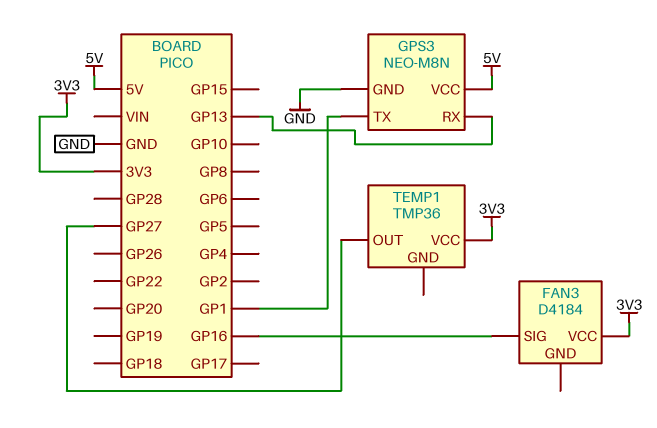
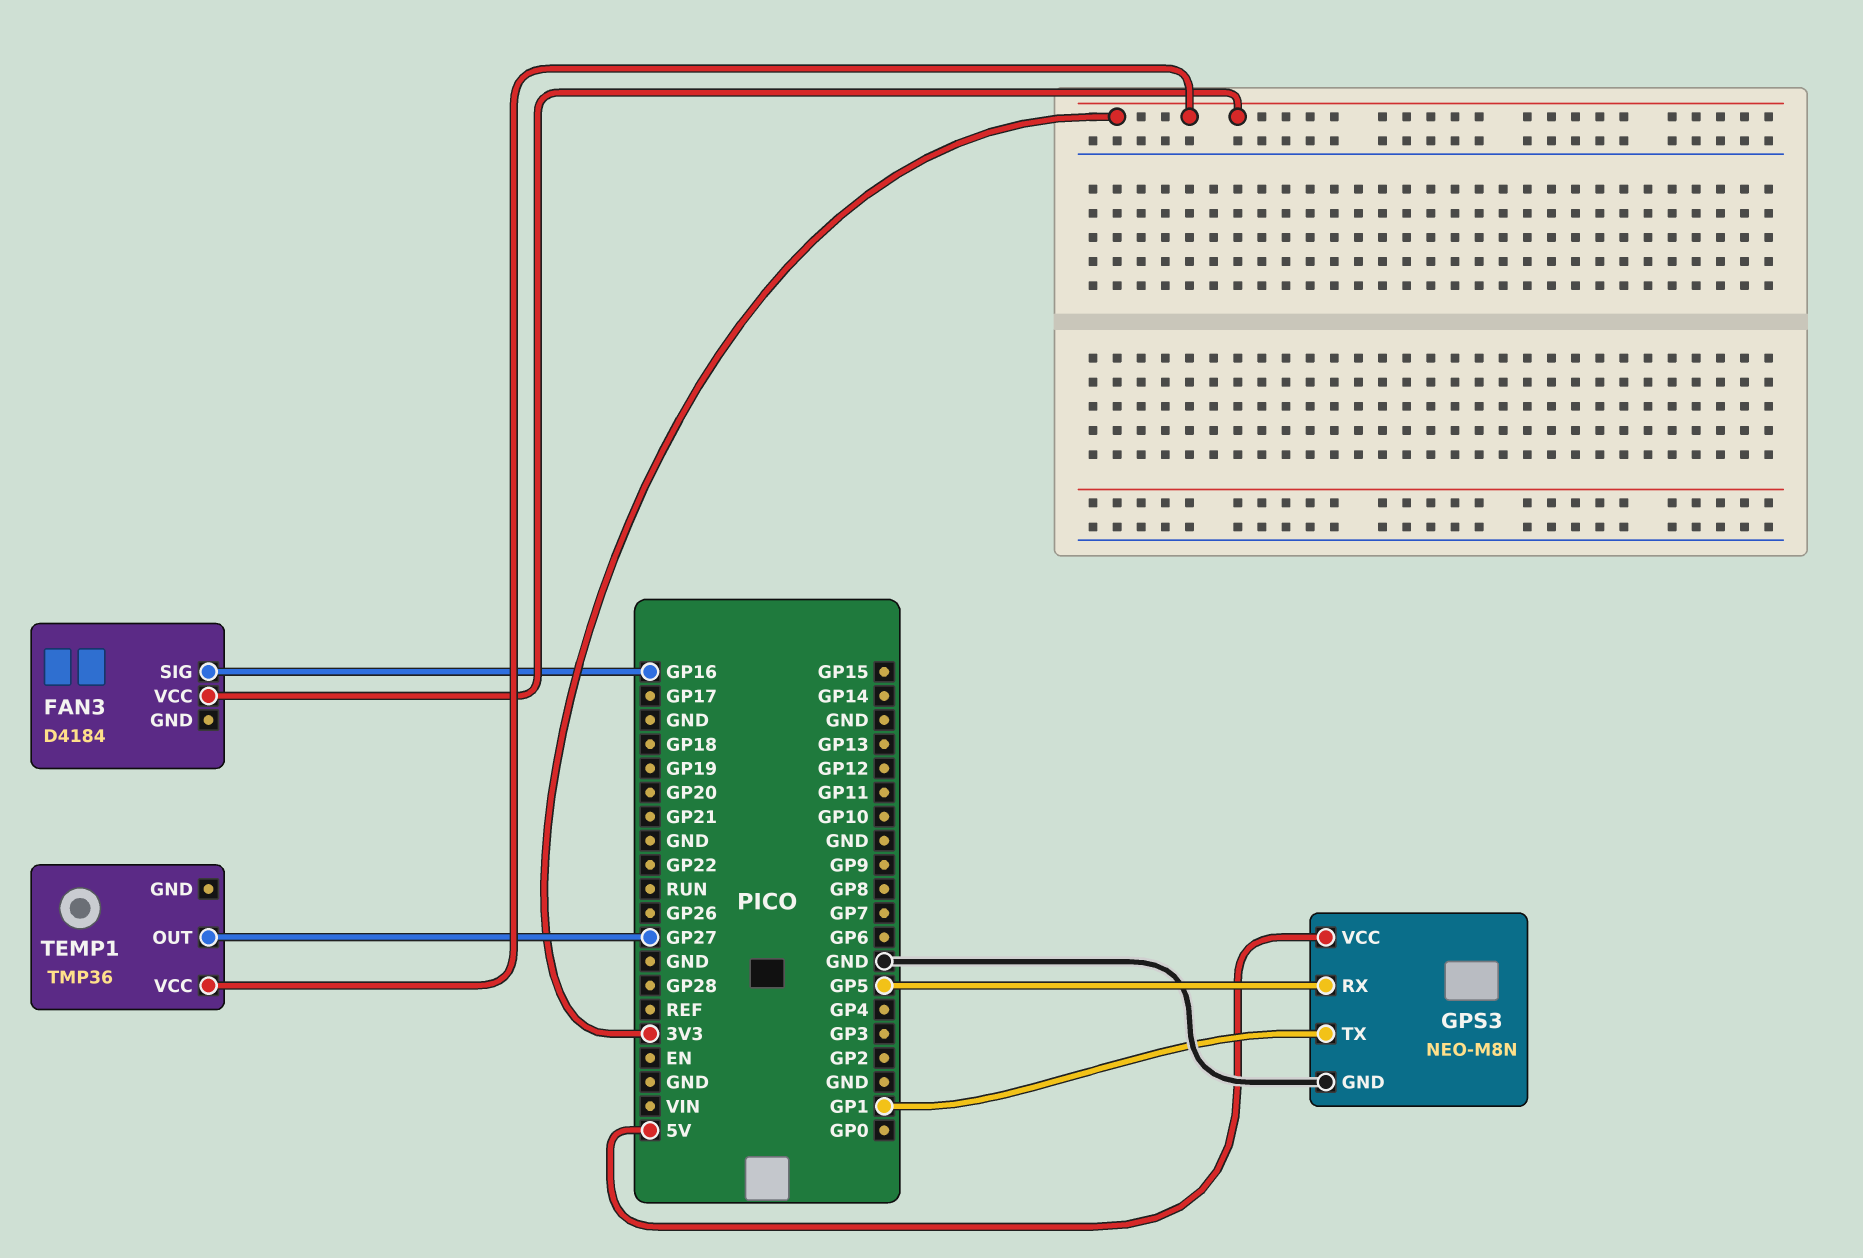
GPS3 pin RX: GP13 -> GP5

